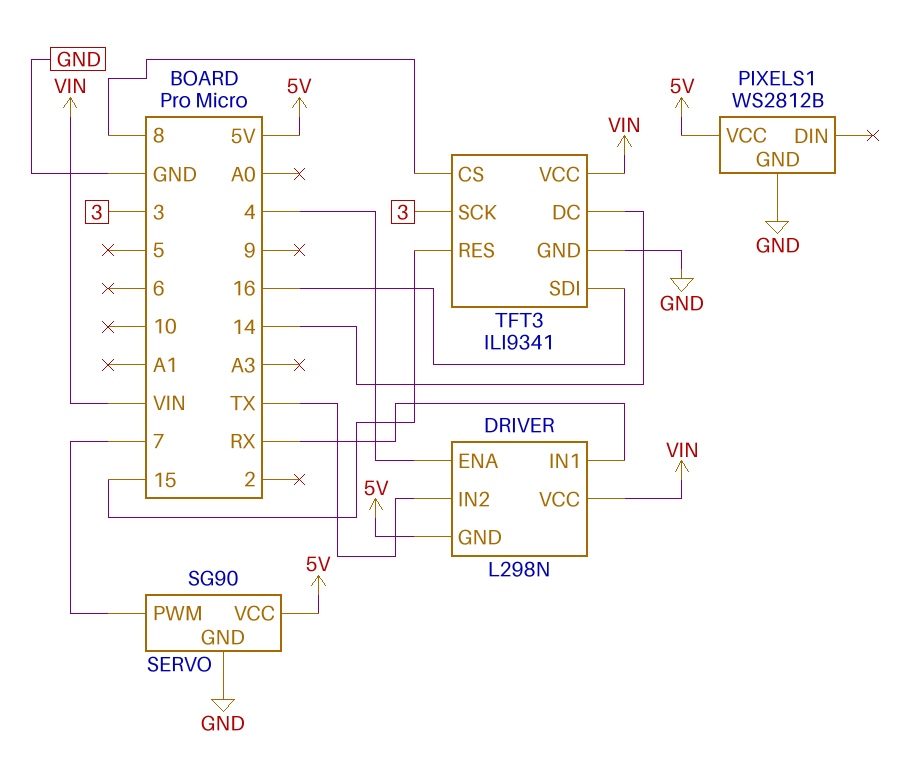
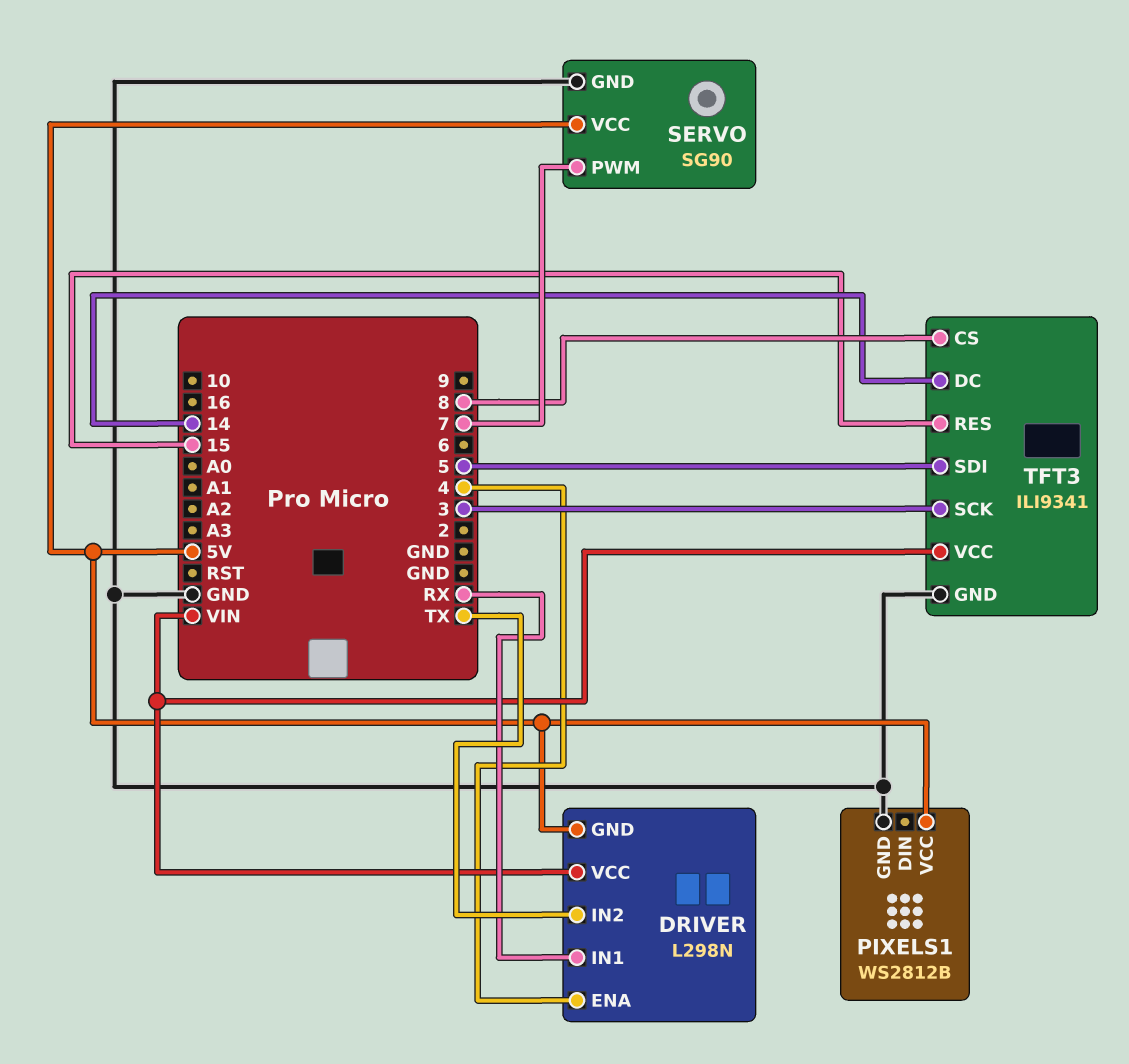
TFT3 pin SDI: 16 -> 5

